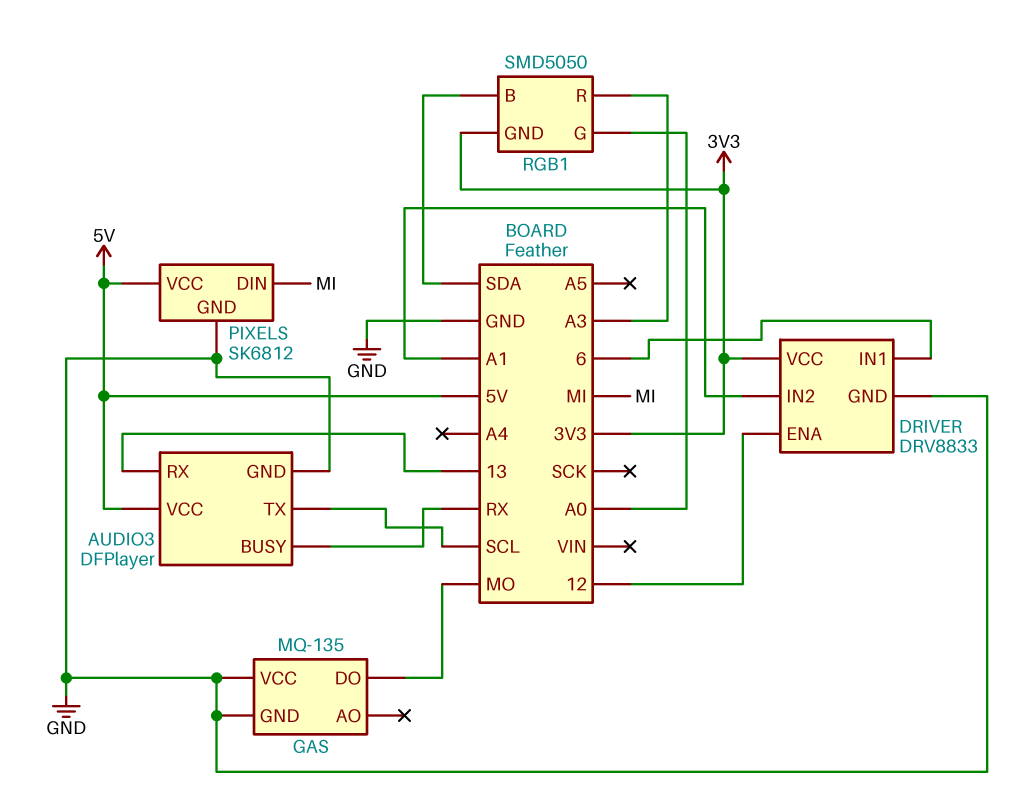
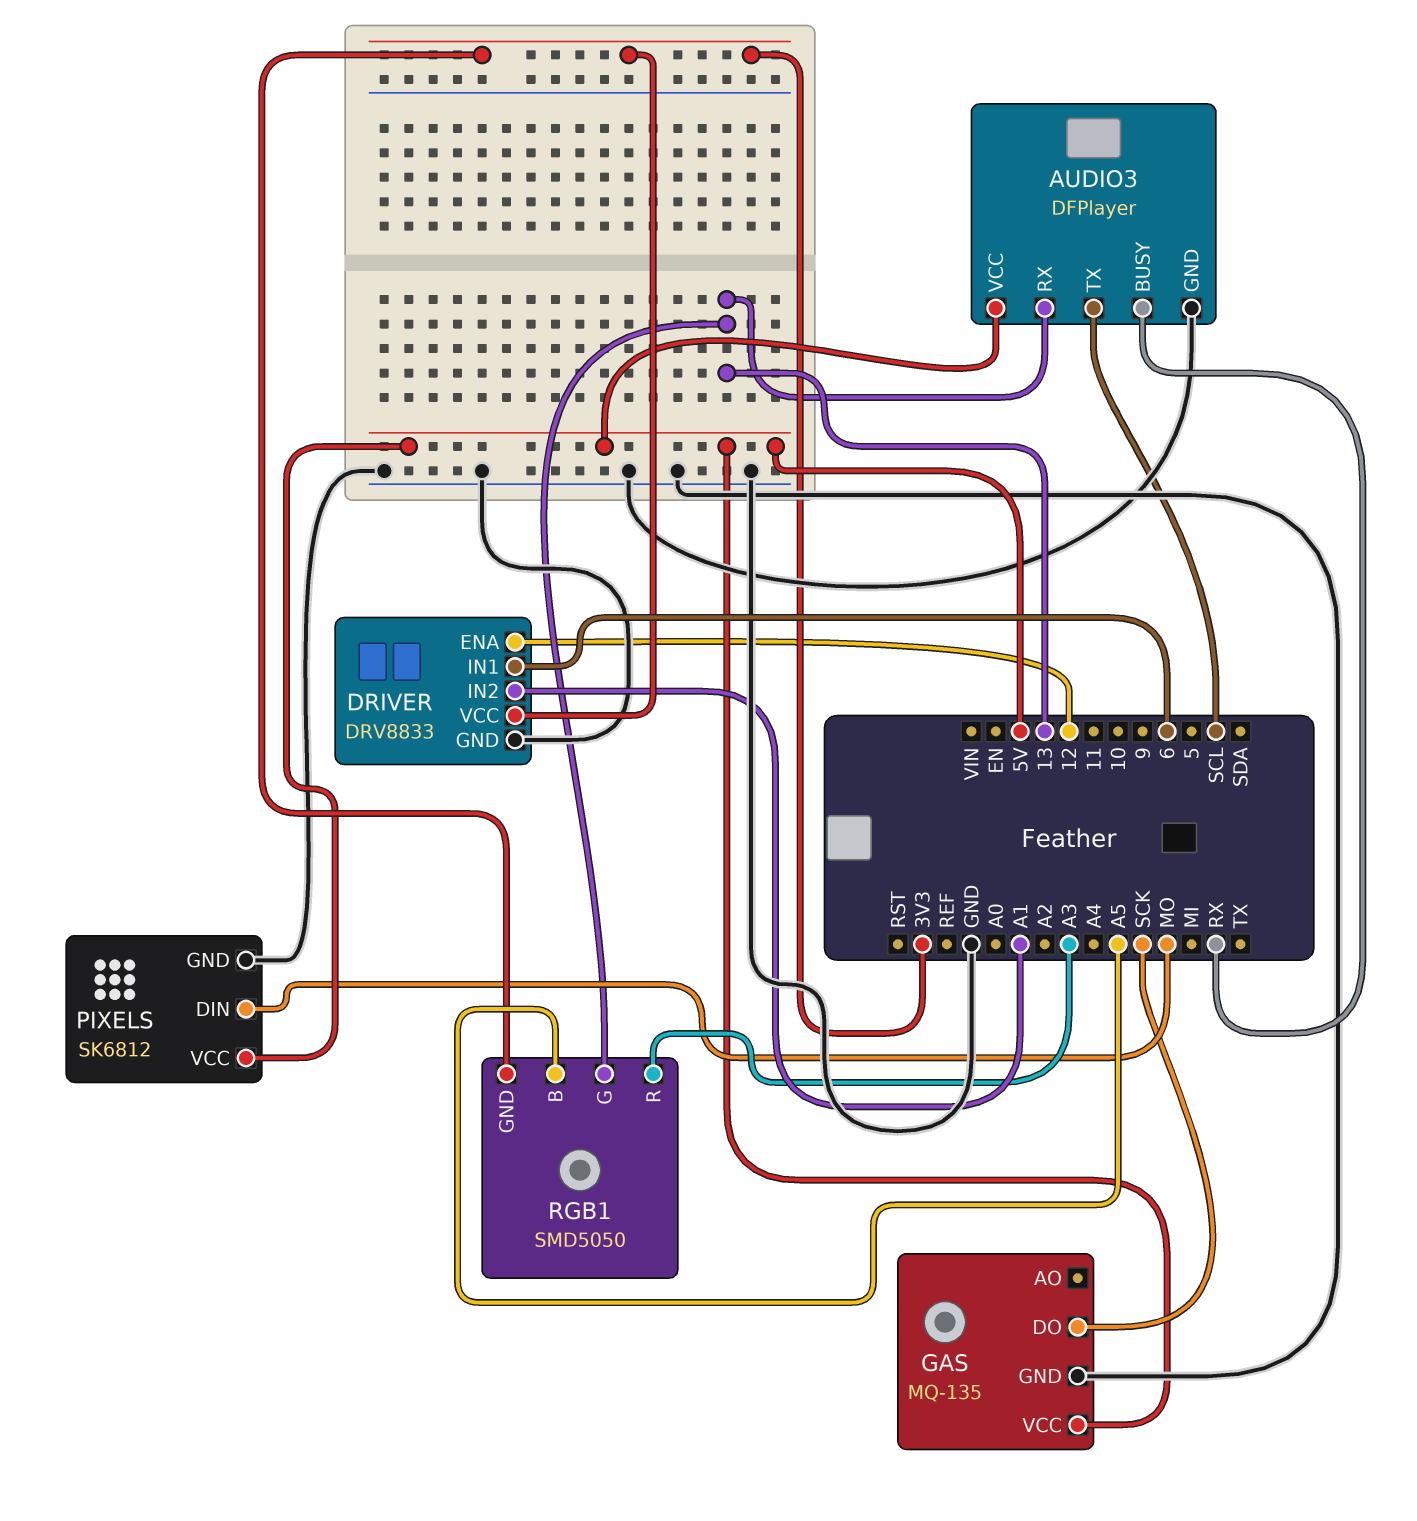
GAS pin DO: MO -> SCK
GAS pin VCC: GND -> 5V
PIXELS pin DIN: MI -> MO
RGB1 pin B: SDA -> A5
RGB1 pin G: A0 -> 13

